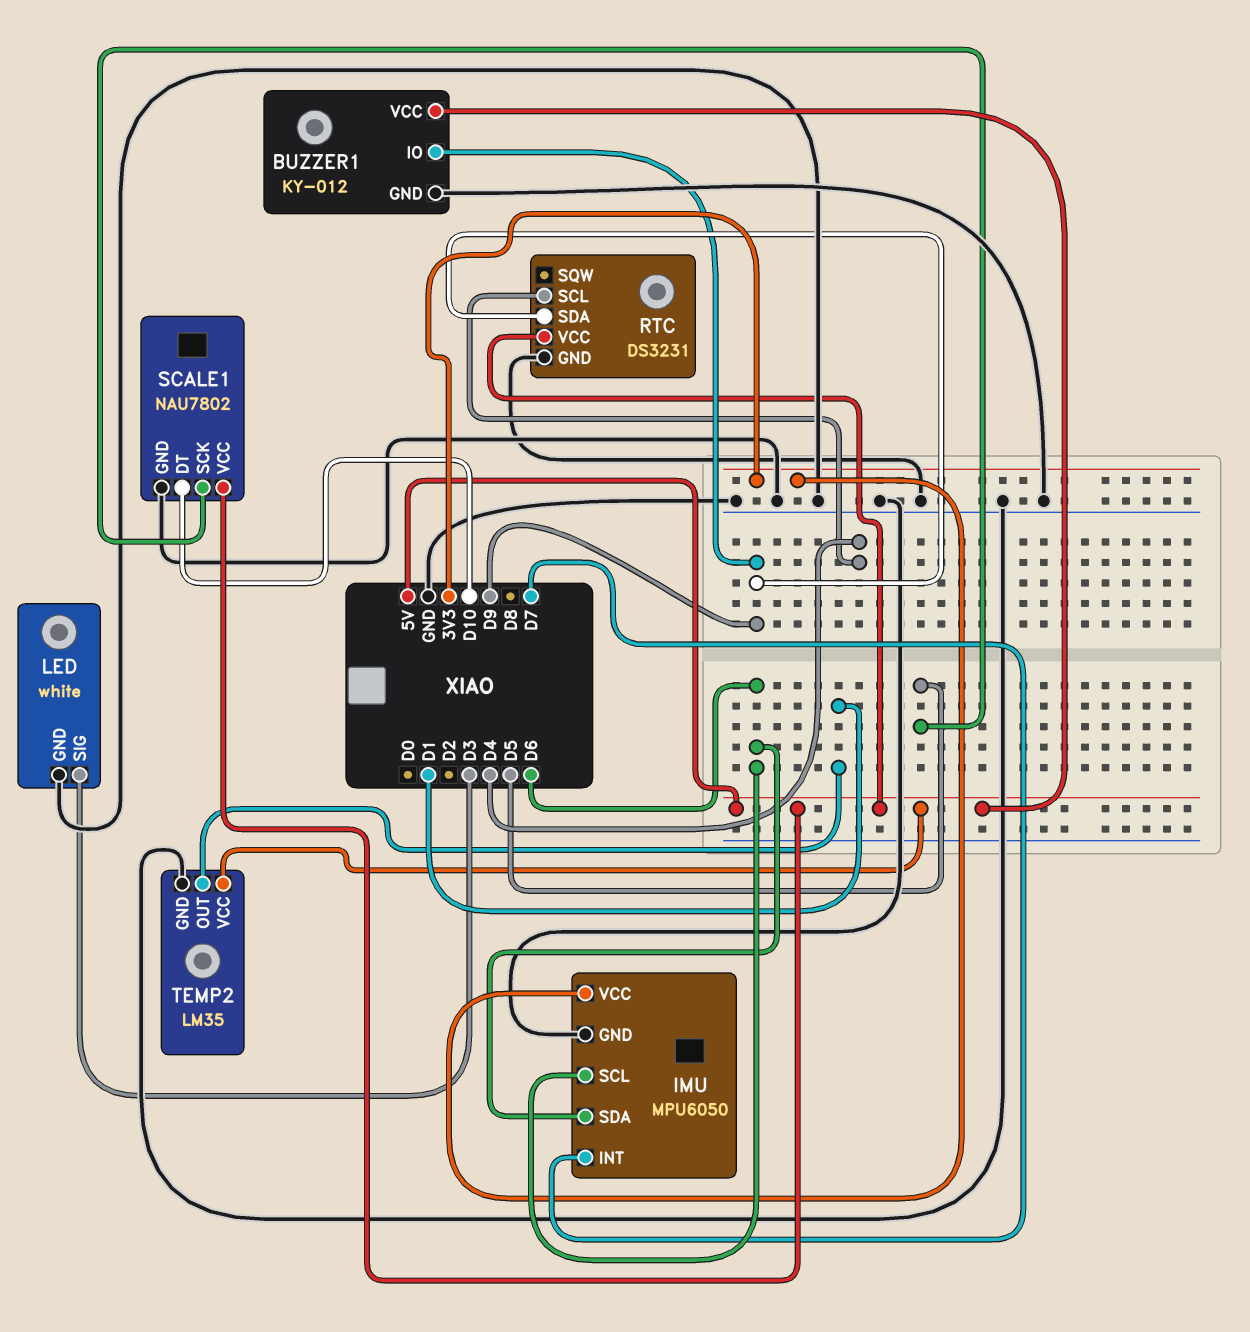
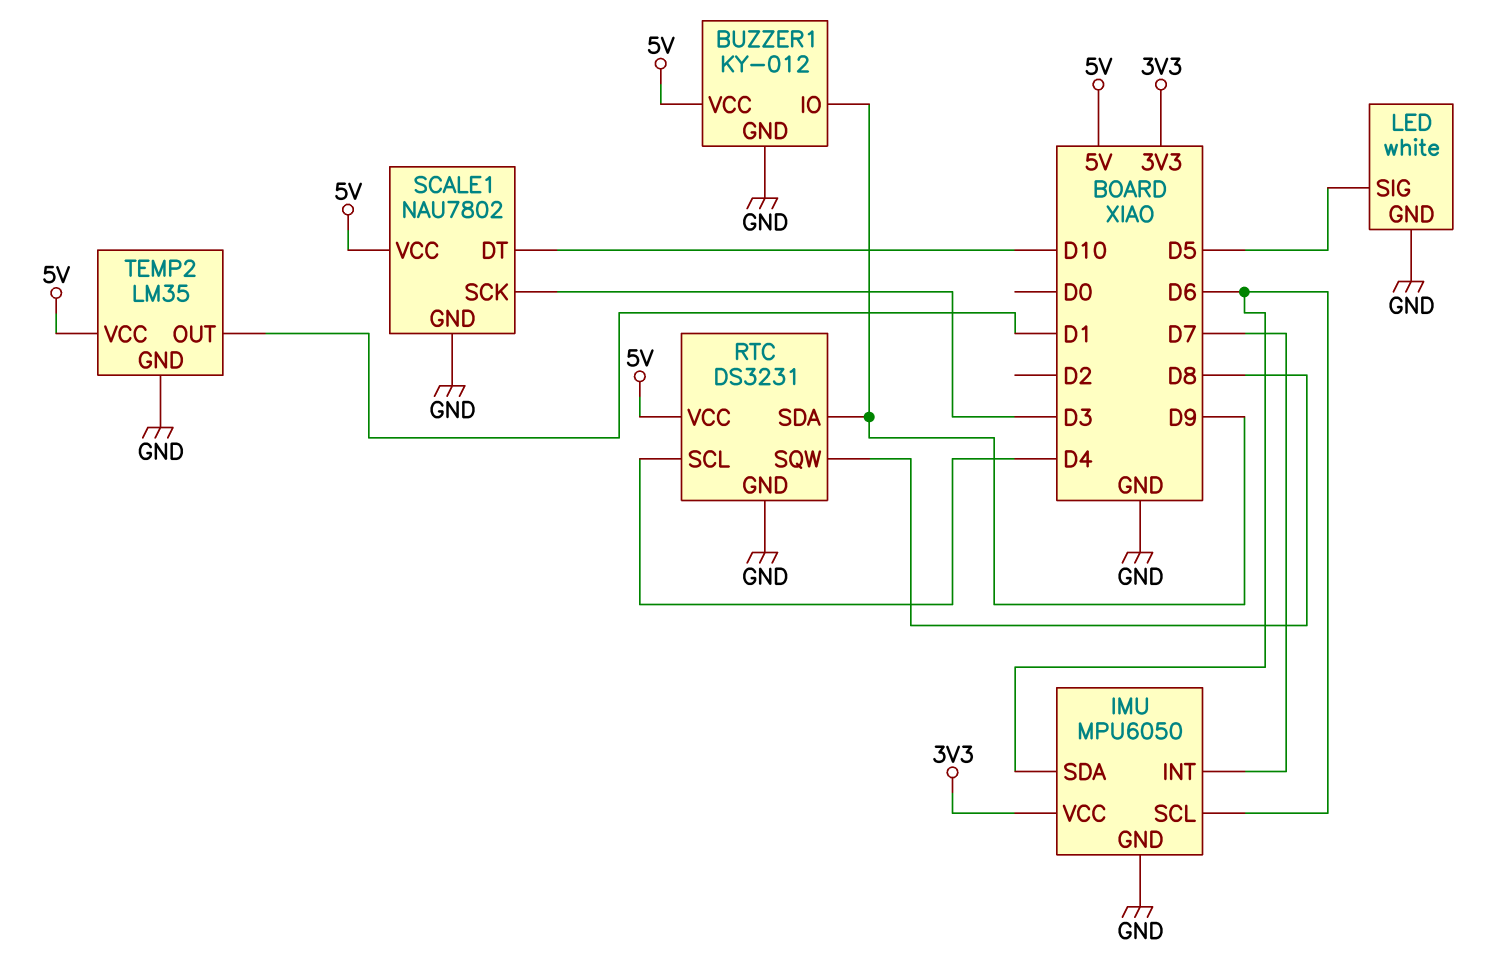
LED pin SIG: D3 -> D5
RTC pin SQW: none -> D8
SCALE1 pin SCK: D5 -> D3

